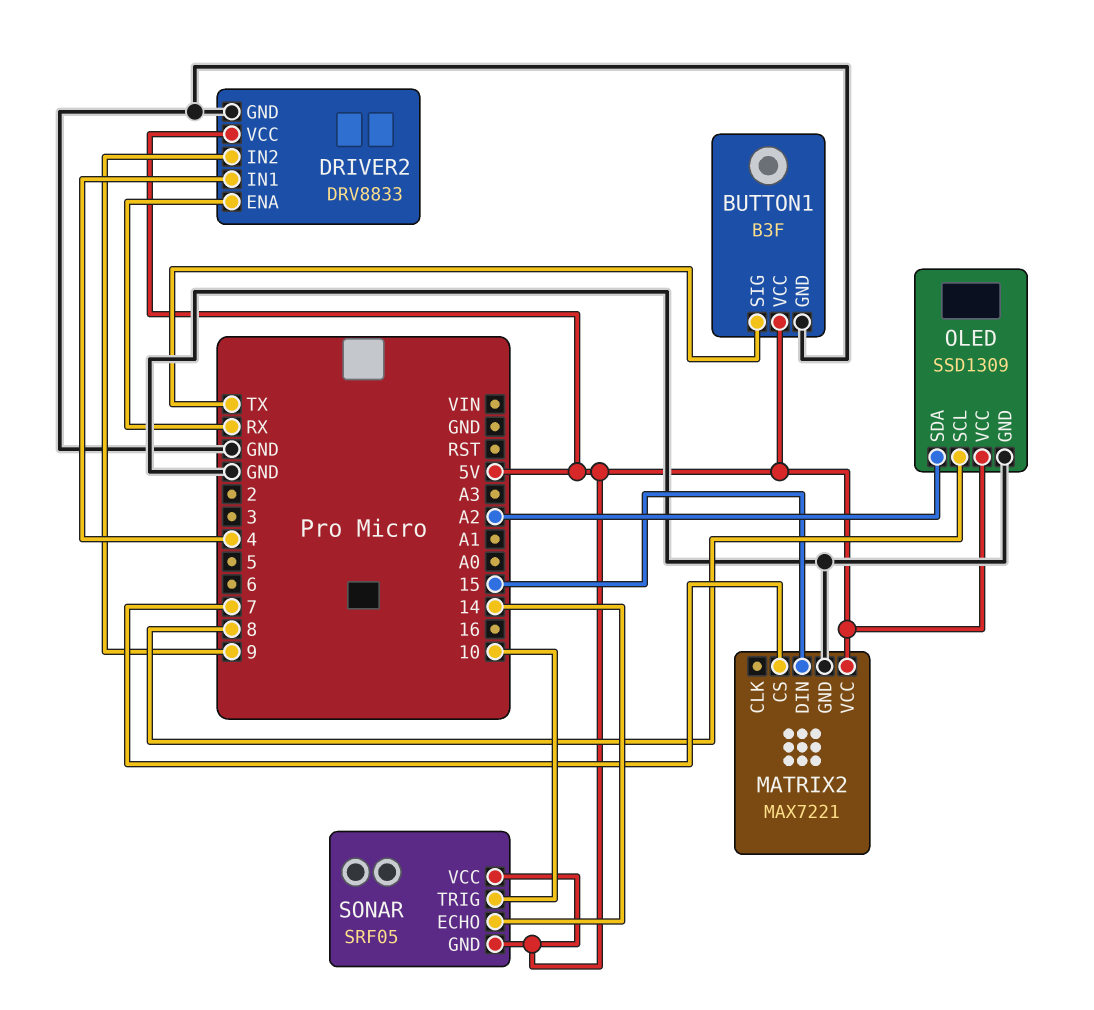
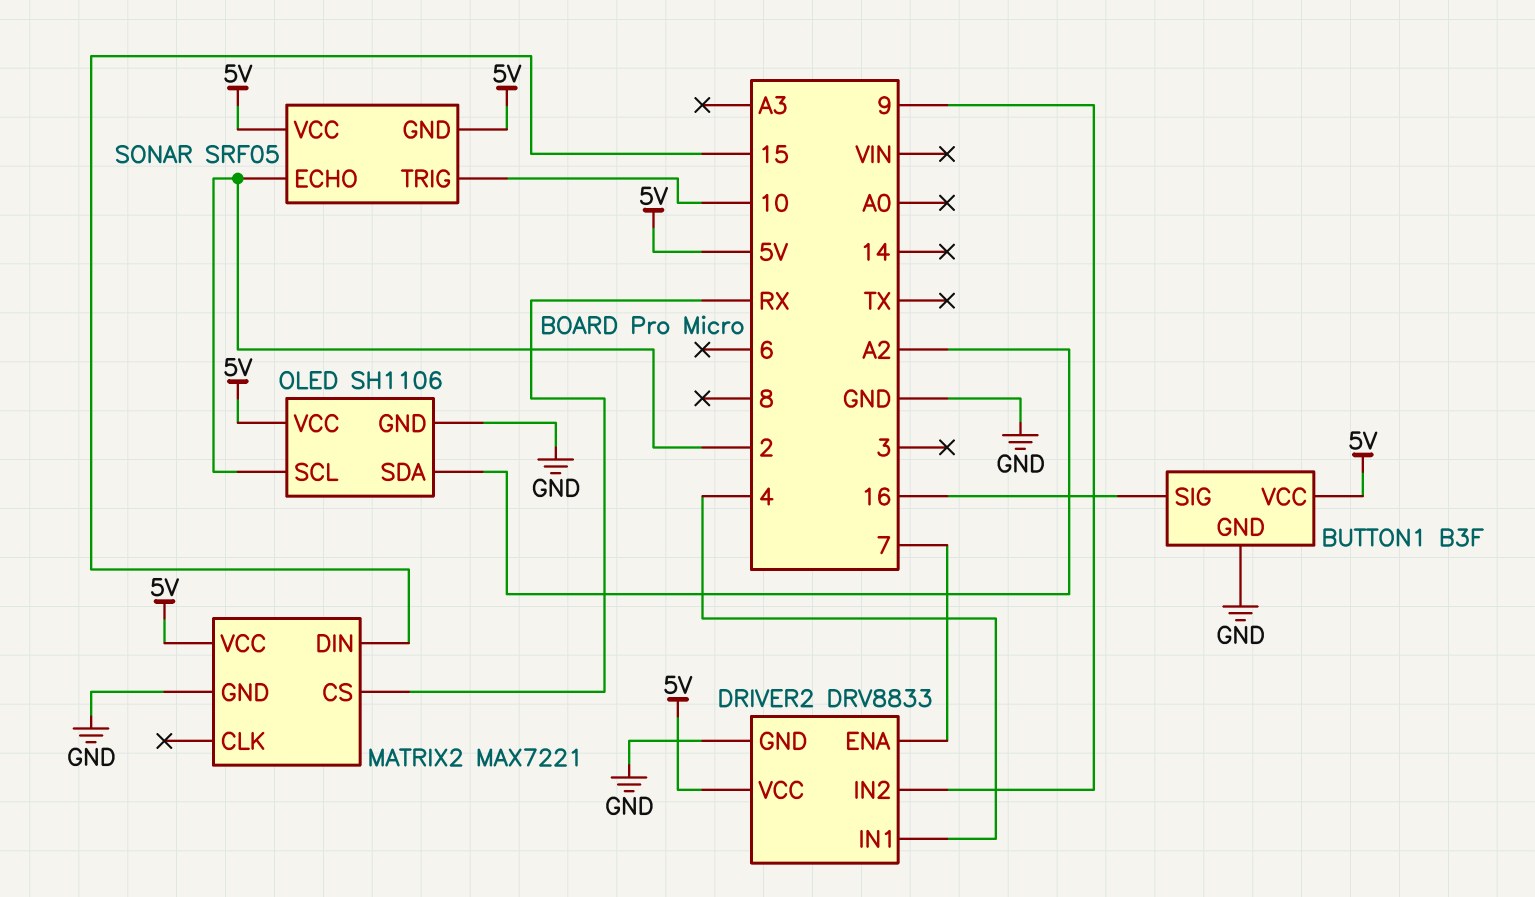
BUTTON1 pin SIG: TX -> 16
DRIVER2 pin ENA: RX -> 7
MATRIX2 pin CS: 7 -> RX
OLED: SSD1309 -> SH1106
OLED pin SCL: 8 -> 2
SONAR pin ECHO: 14 -> 2

